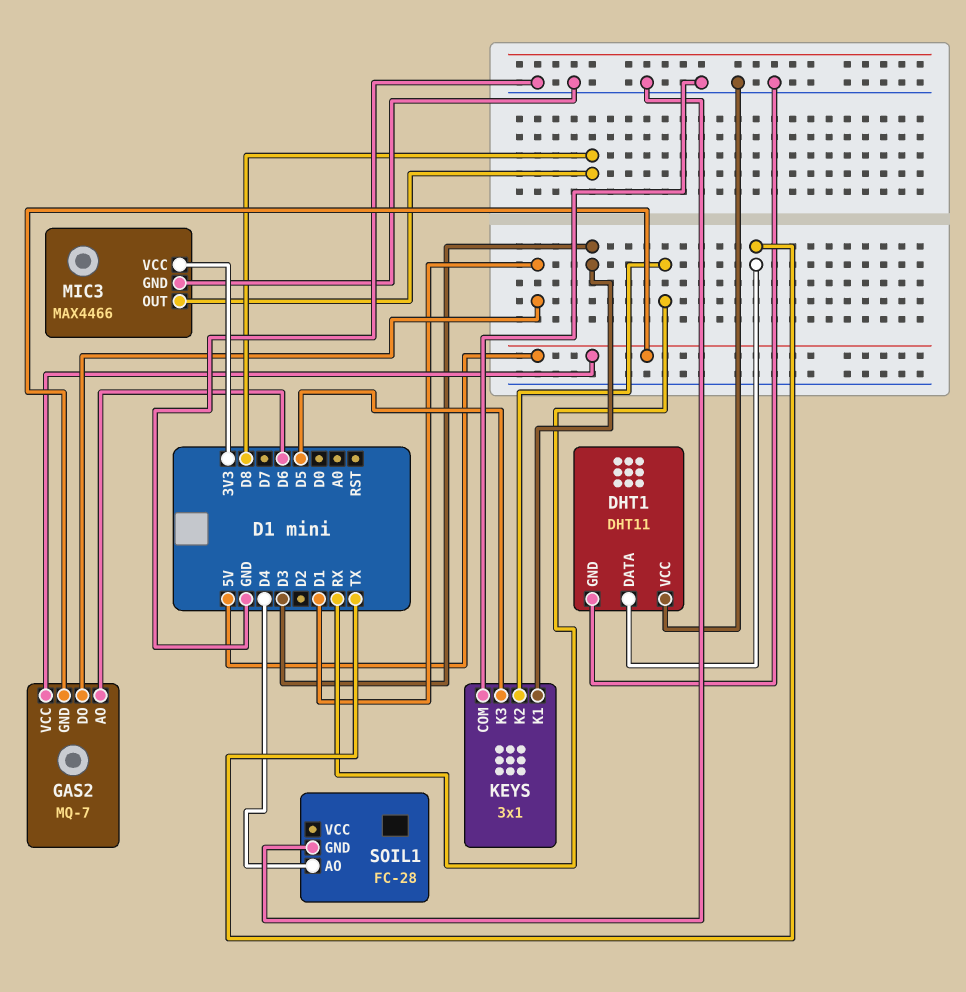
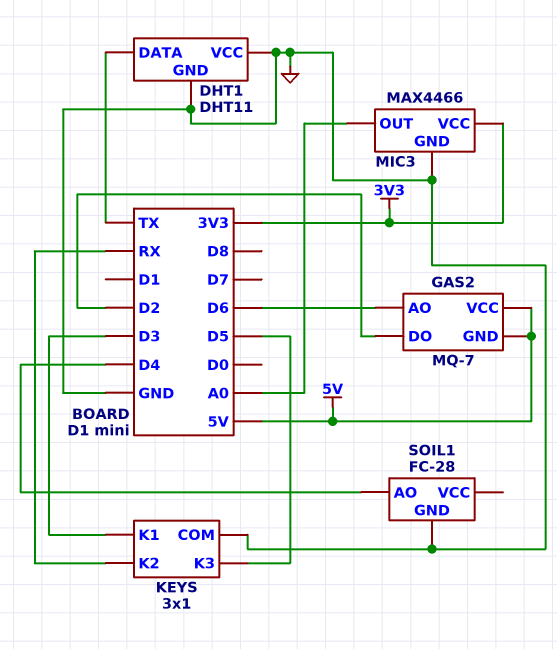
GAS2 pin DO: D1 -> D2
MIC3 pin OUT: D8 -> A0

